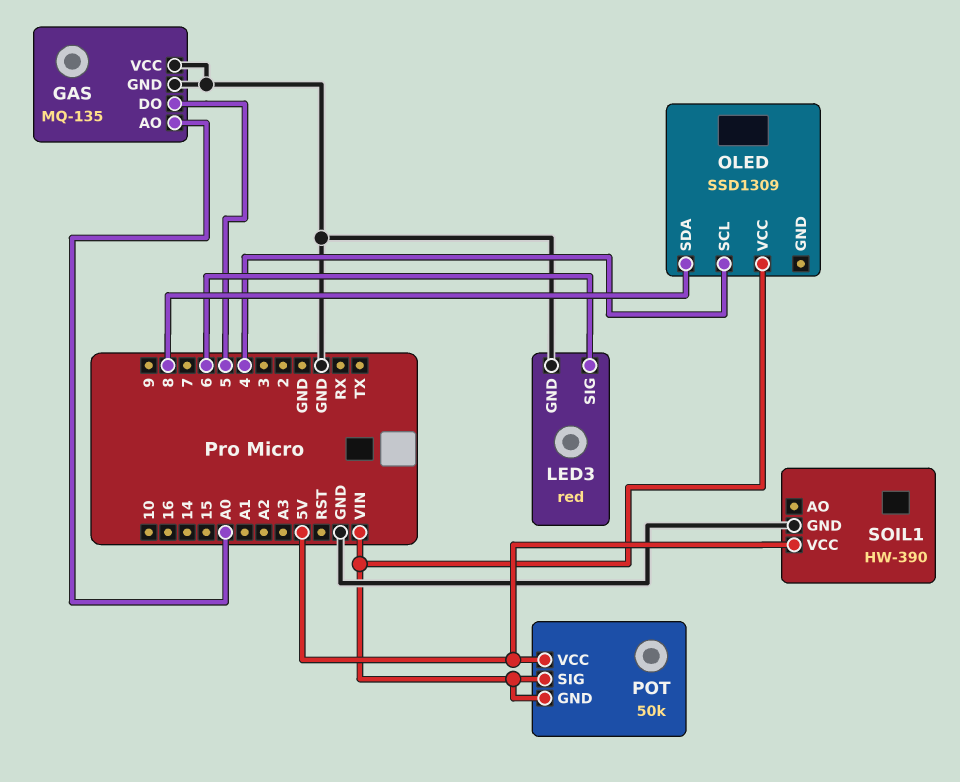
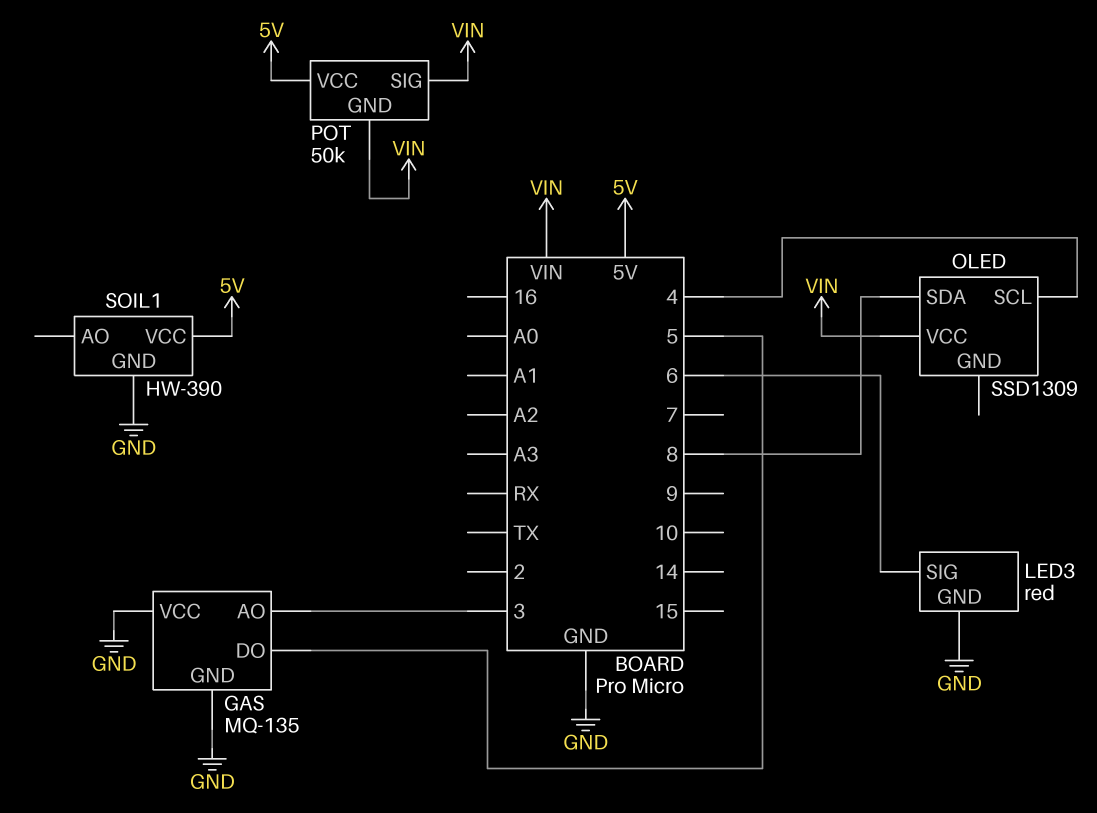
GAS pin AO: A0 -> 3

